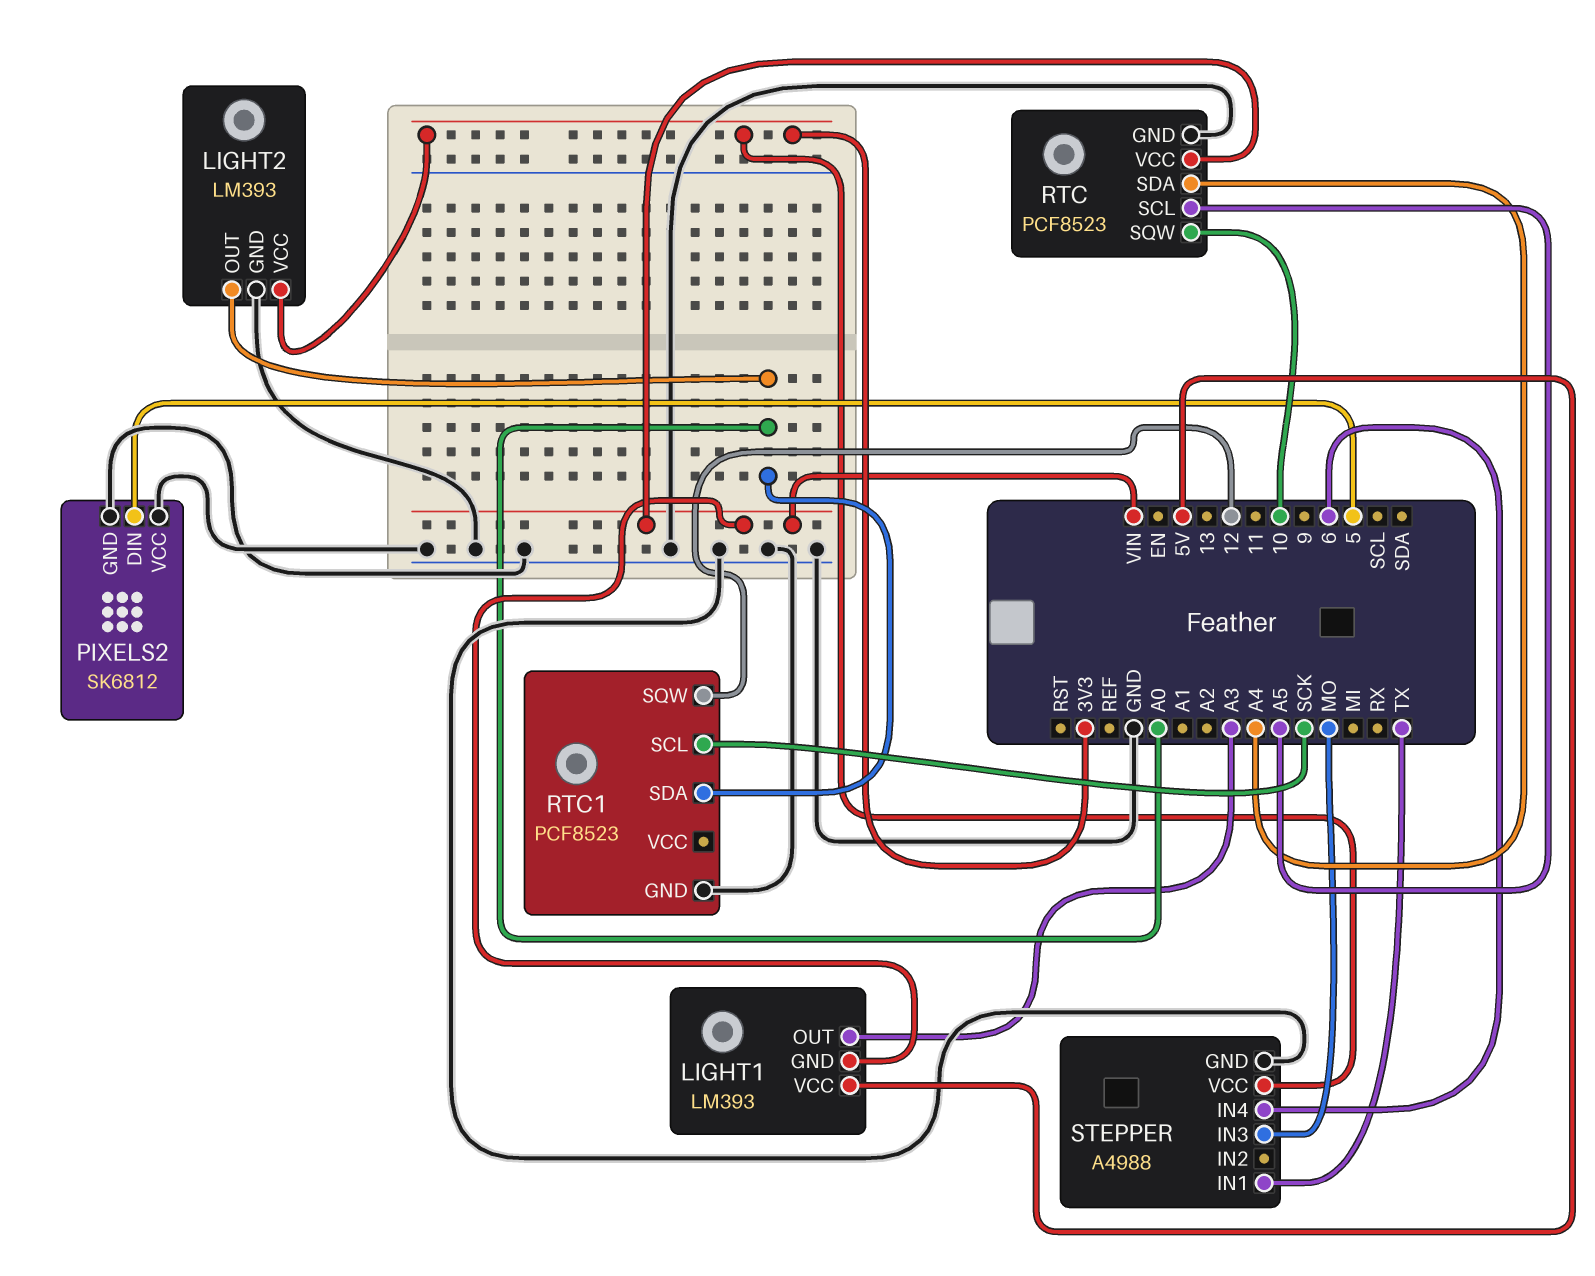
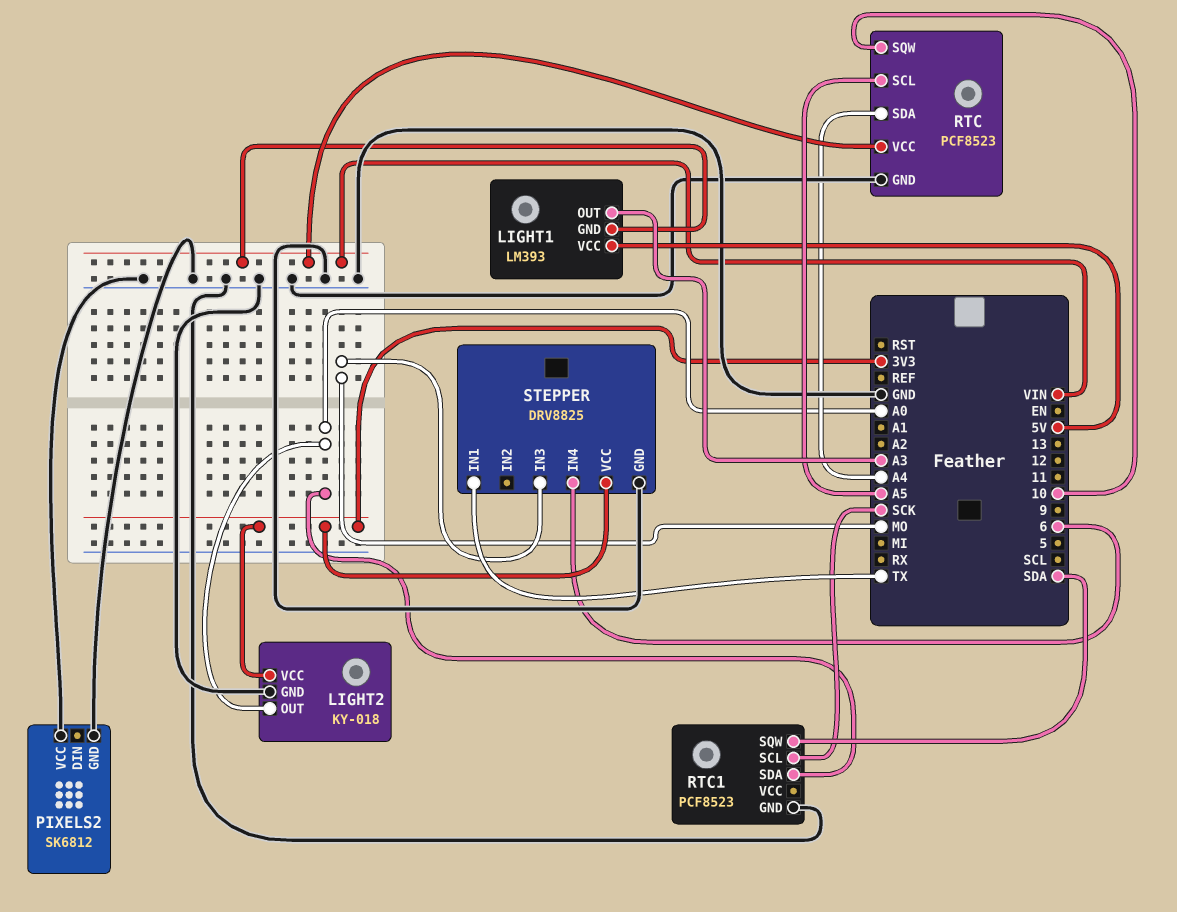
LIGHT2: LM393 -> KY-018
PIXELS2 pin DIN: 5 -> none
RTC1 pin SQW: 12 -> SDA
STEPPER: A4988 -> DRV8825

